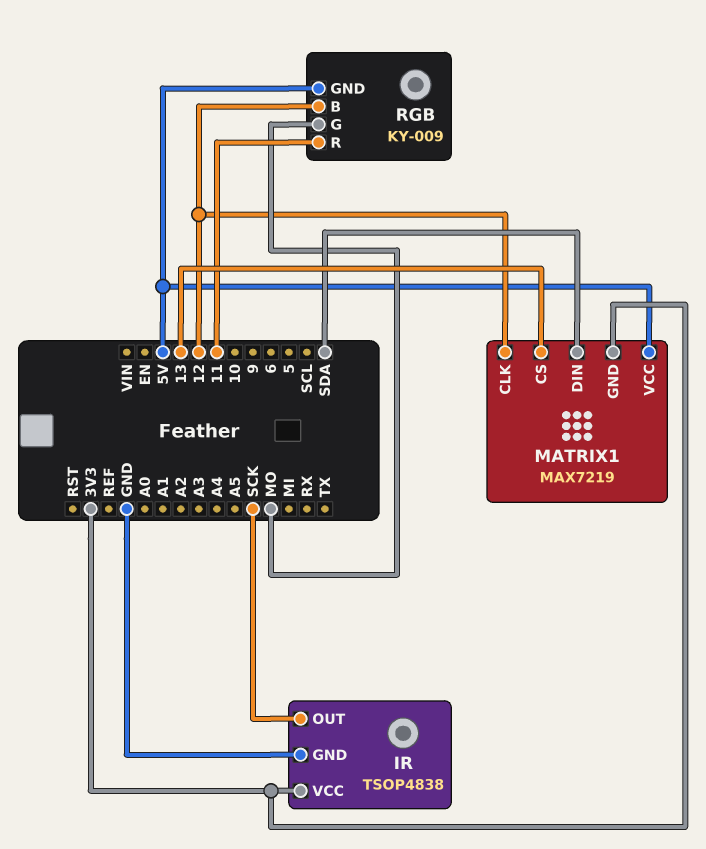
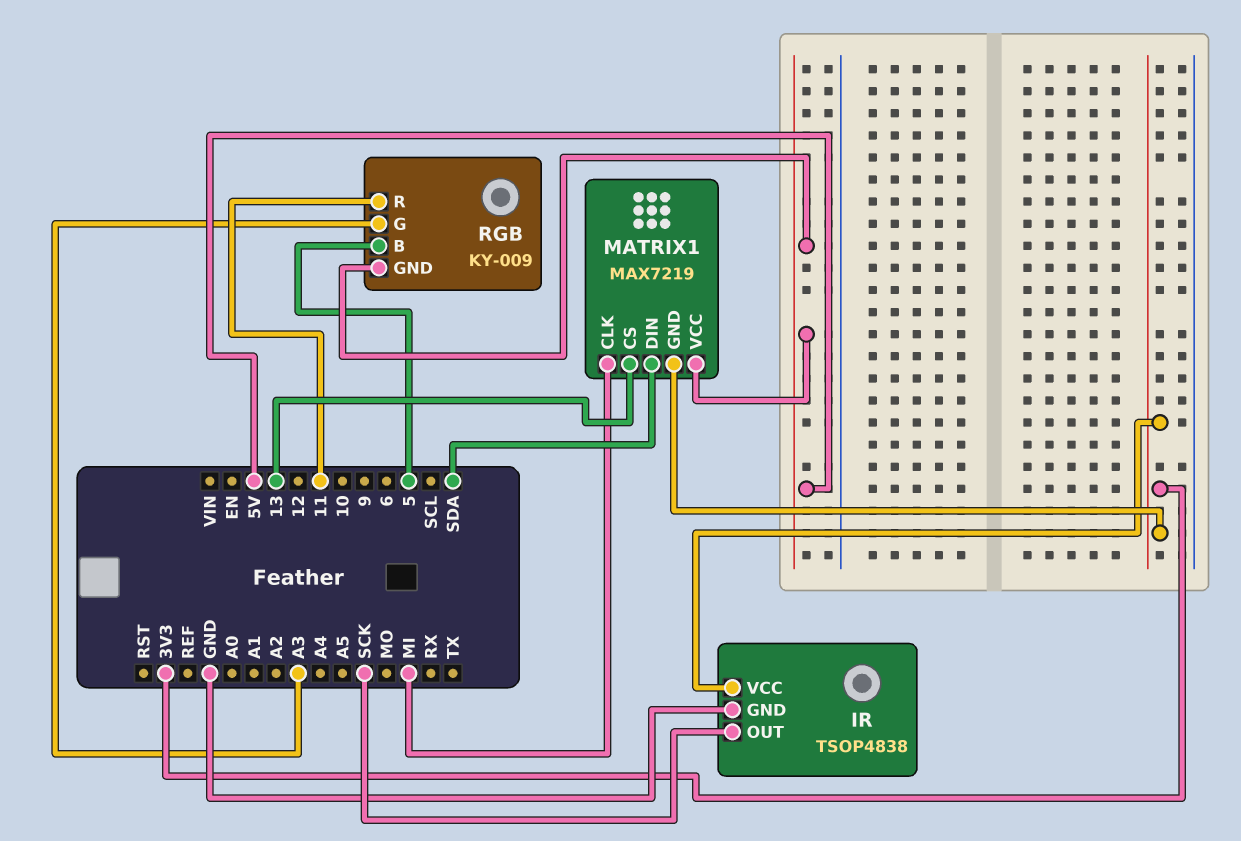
MATRIX1 pin CLK: 12 -> MI
RGB pin B: 12 -> 5
RGB pin G: MO -> A3

